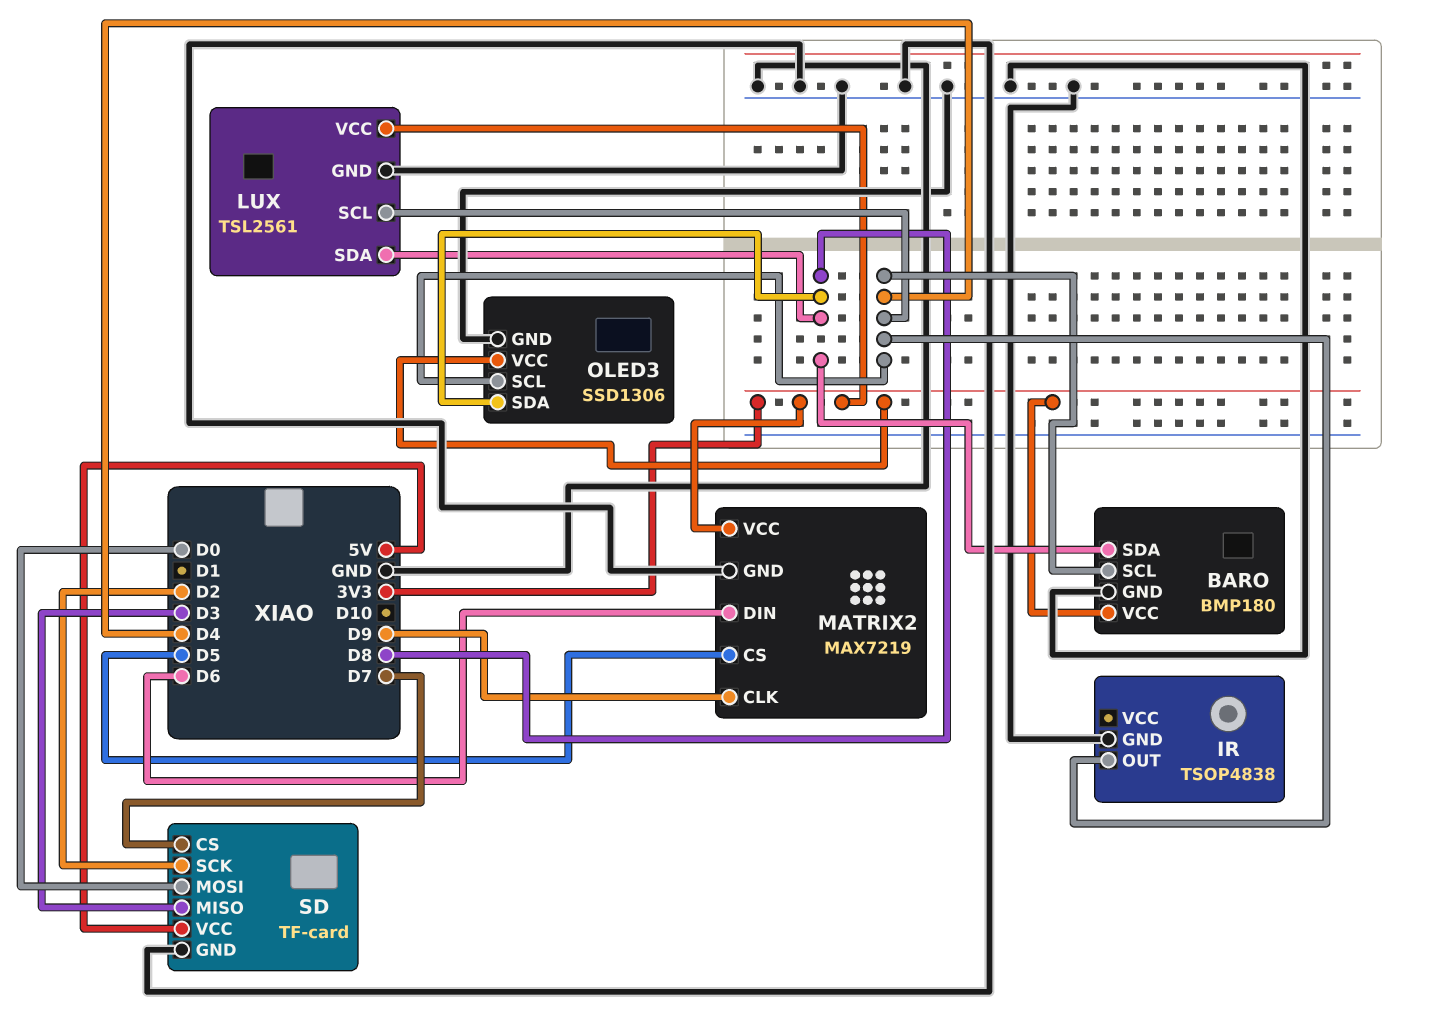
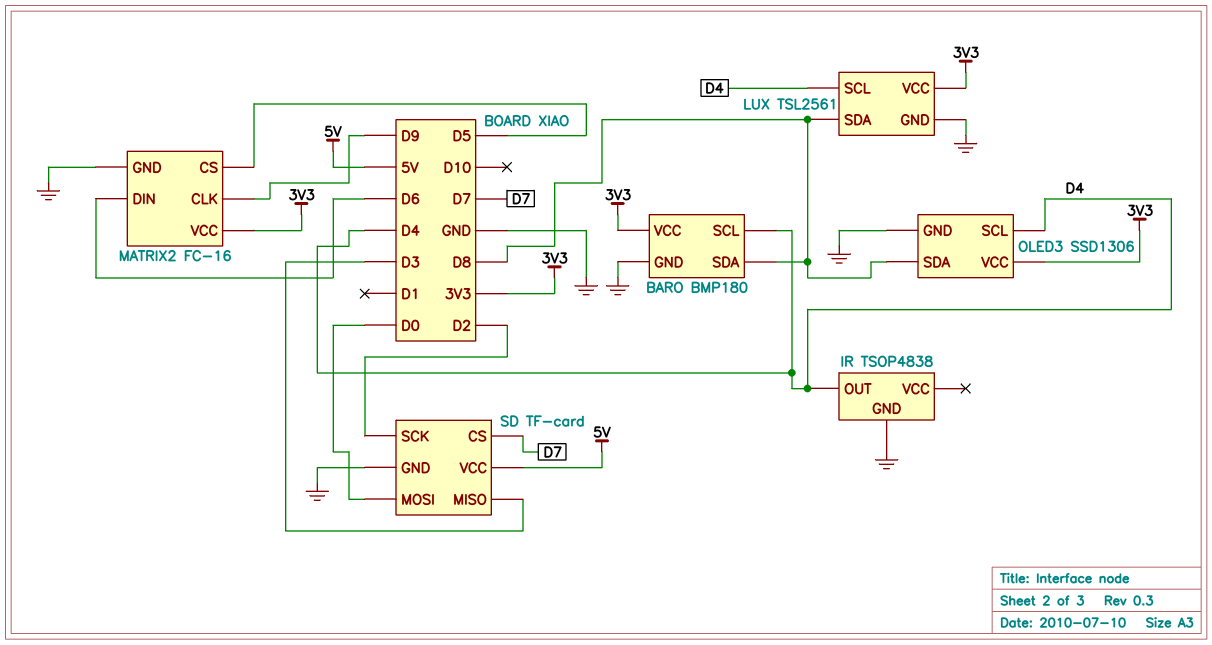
MATRIX2: MAX7219 -> FC-16

